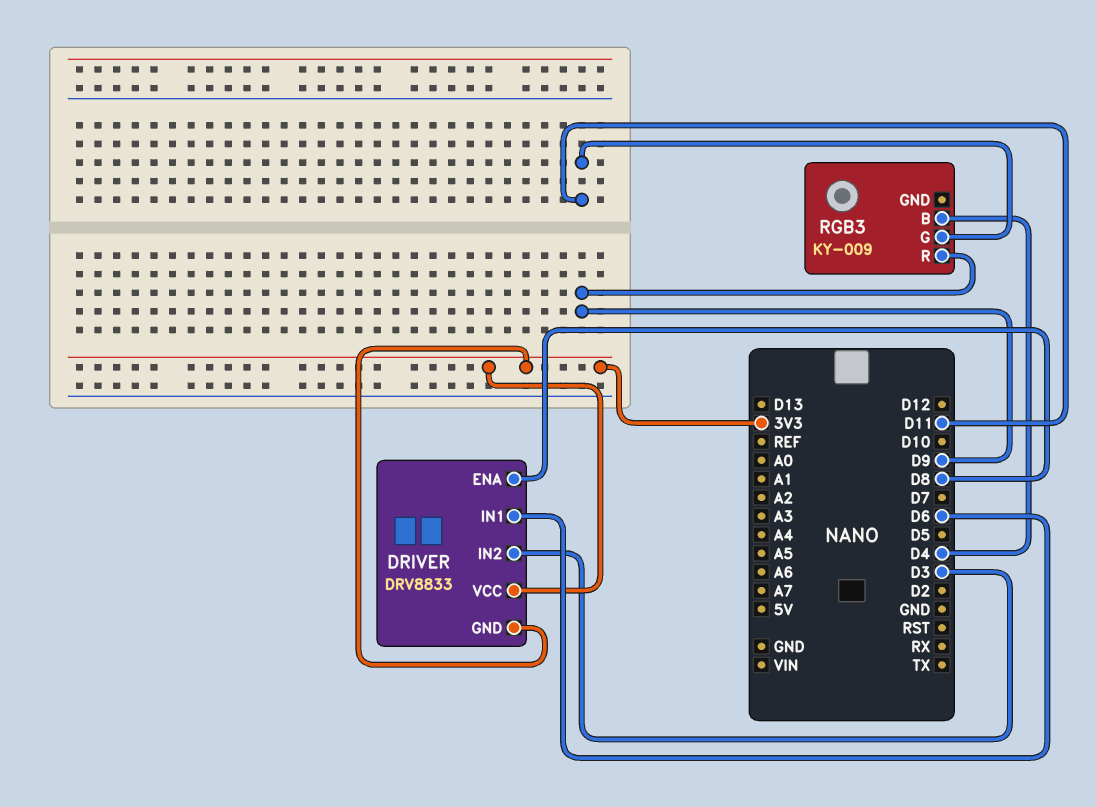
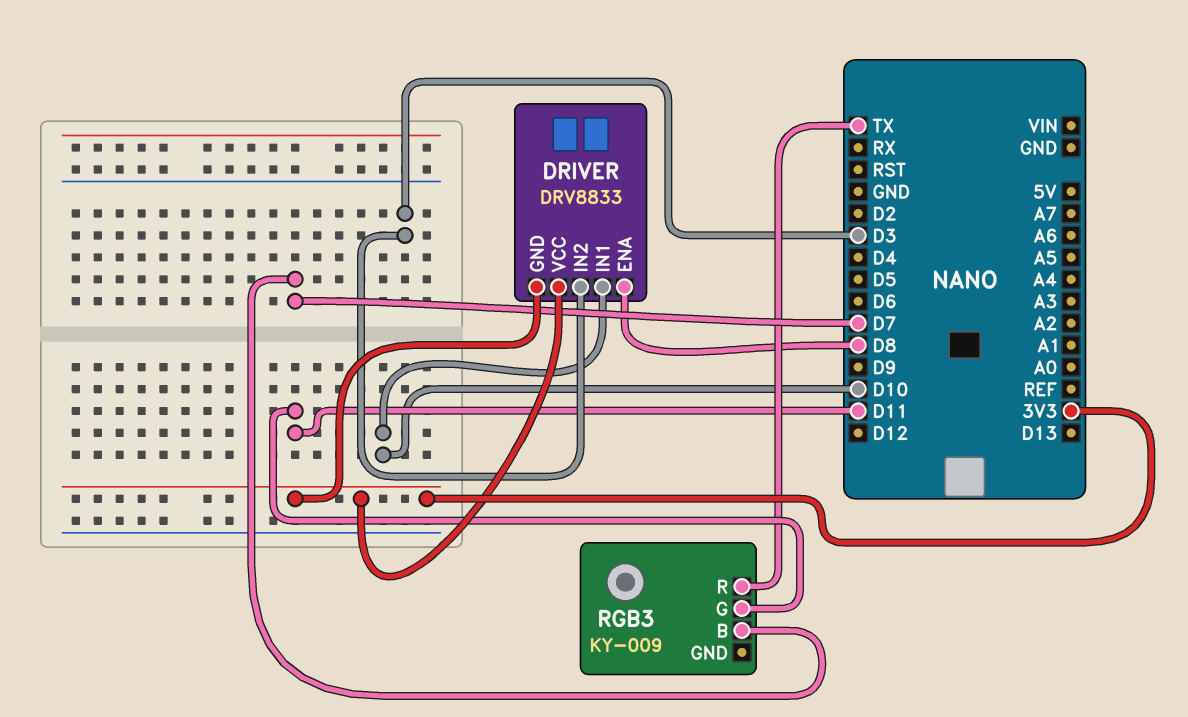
DRIVER pin IN1: D6 -> D10
RGB3 pin B: D4 -> D7
RGB3 pin R: D9 -> TX

